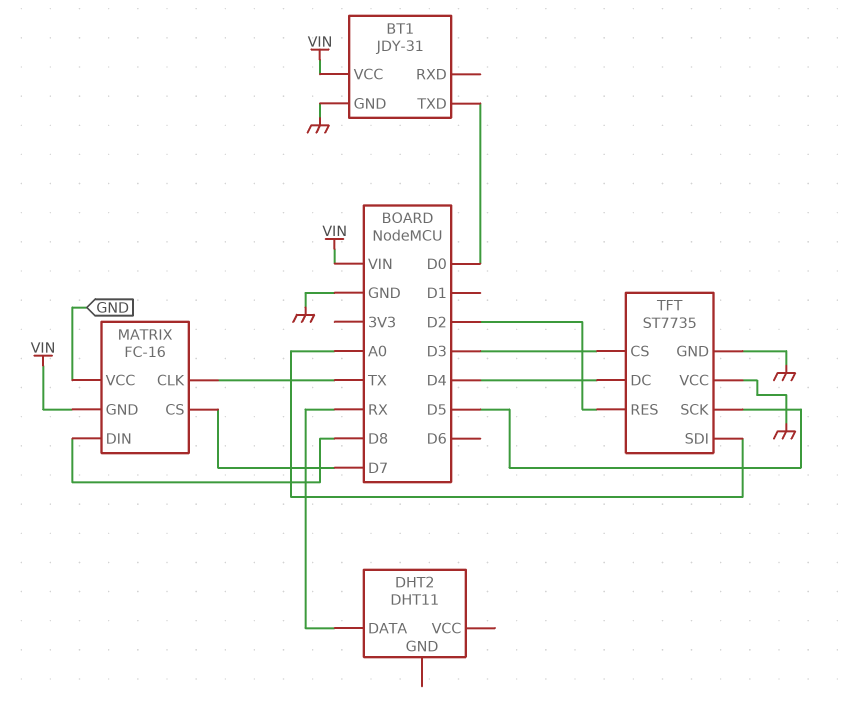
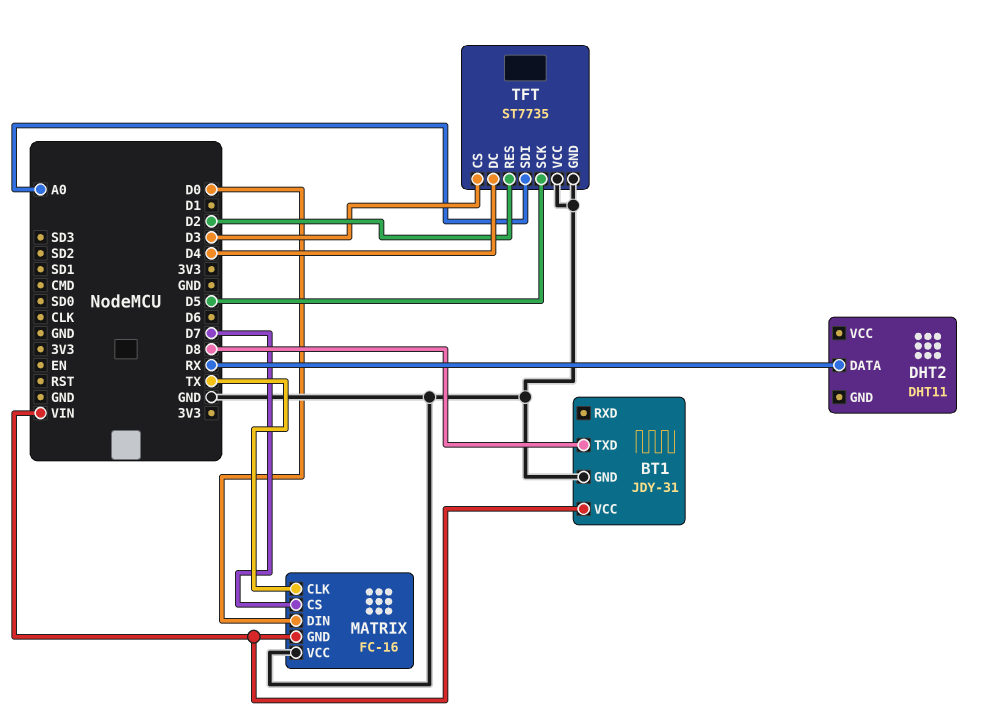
BT1 pin TXD: D0 -> D8
MATRIX pin DIN: D8 -> D0

